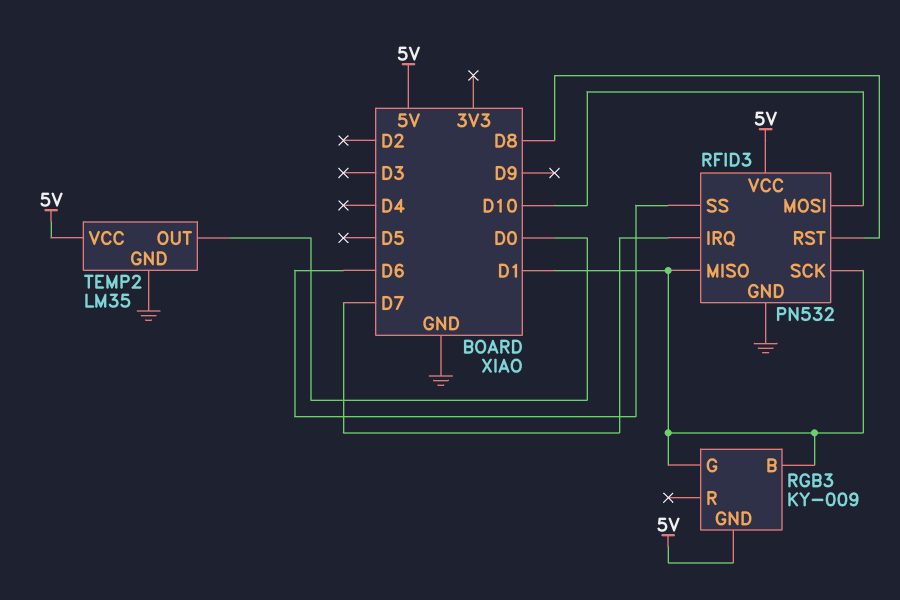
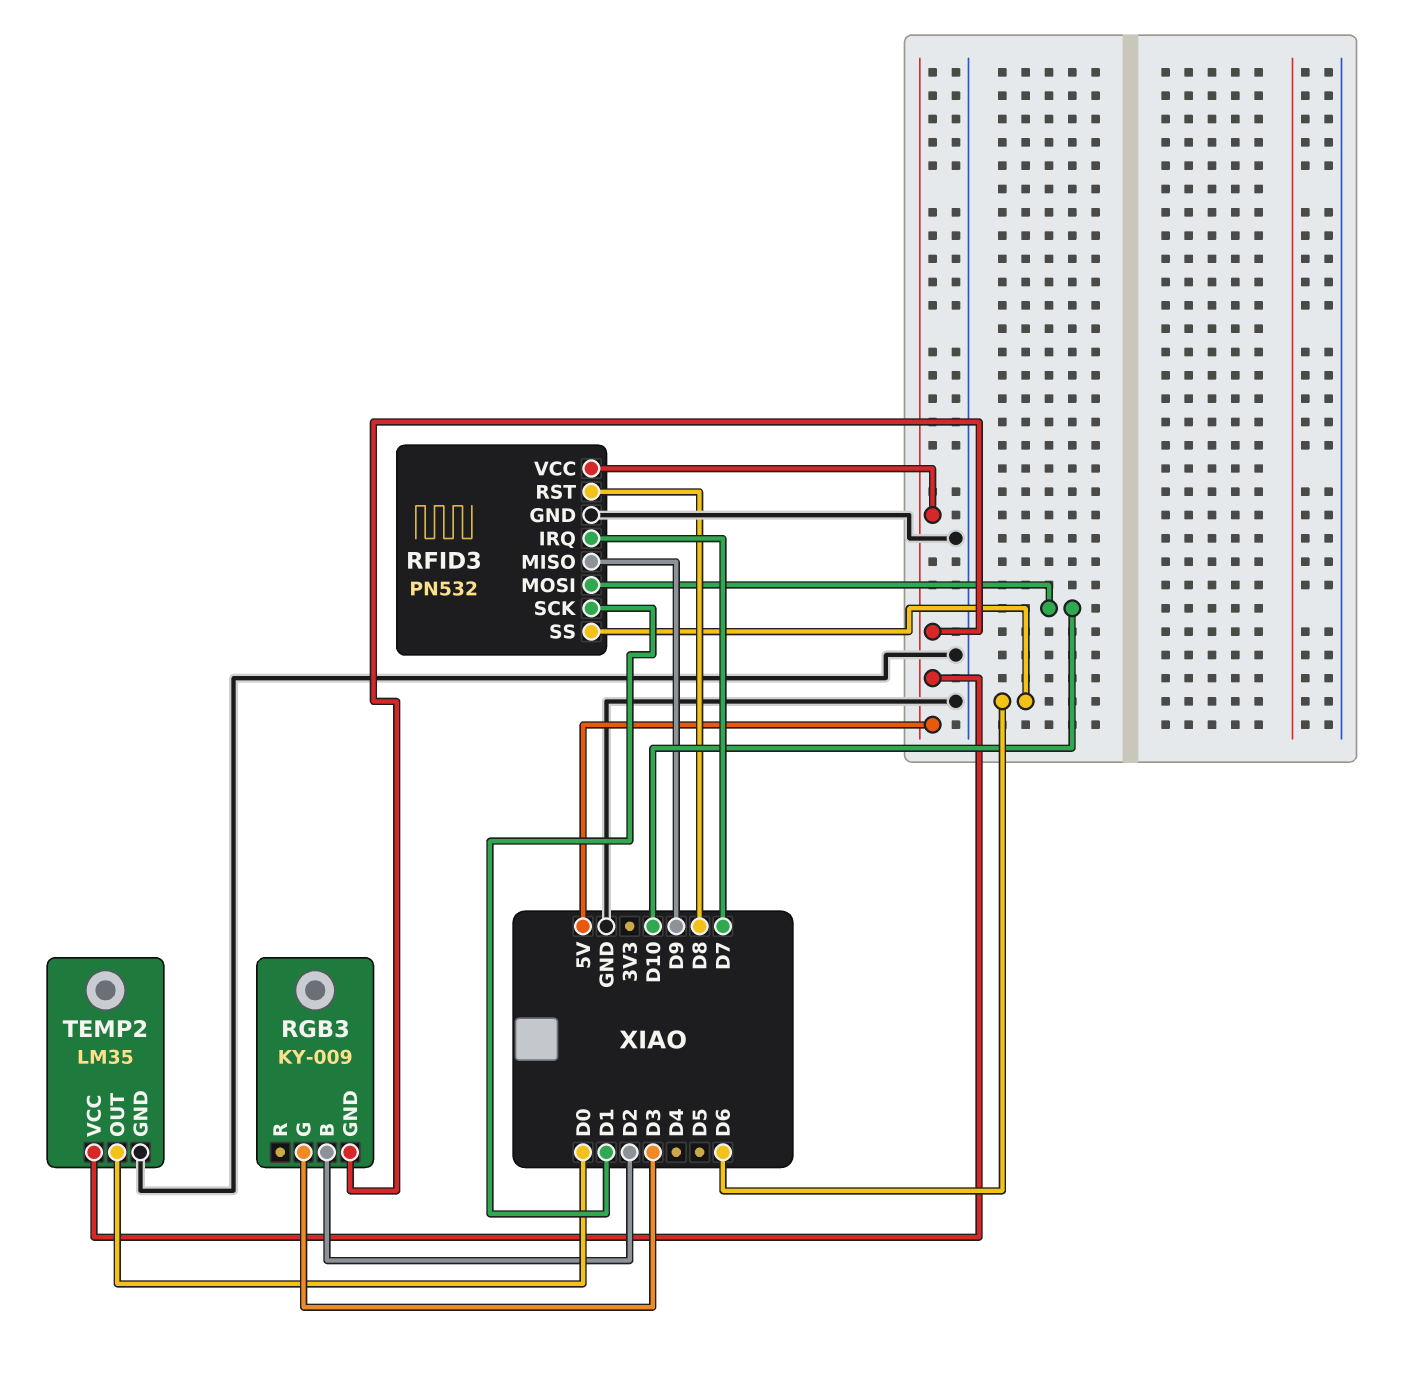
RFID3 pin MISO: D1 -> D9
RGB3 pin B: D1 -> D2
RGB3 pin G: D1 -> D3

